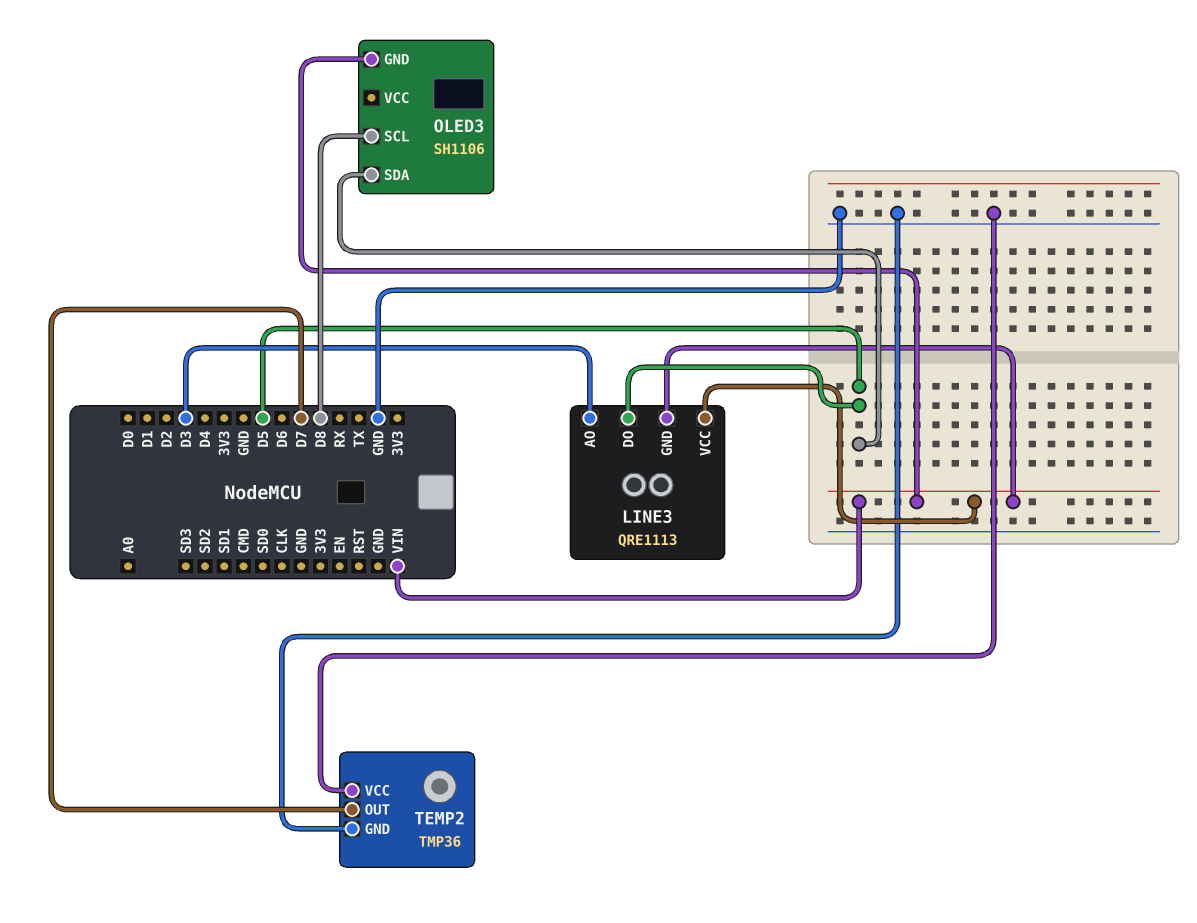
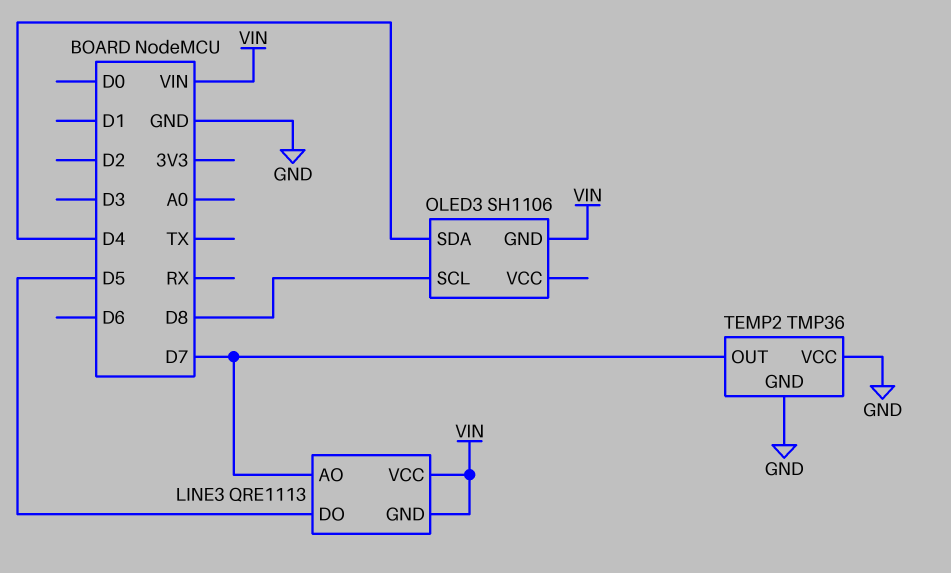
LINE3 pin AO: D3 -> D7
OLED3 pin SDA: D5 -> D4

